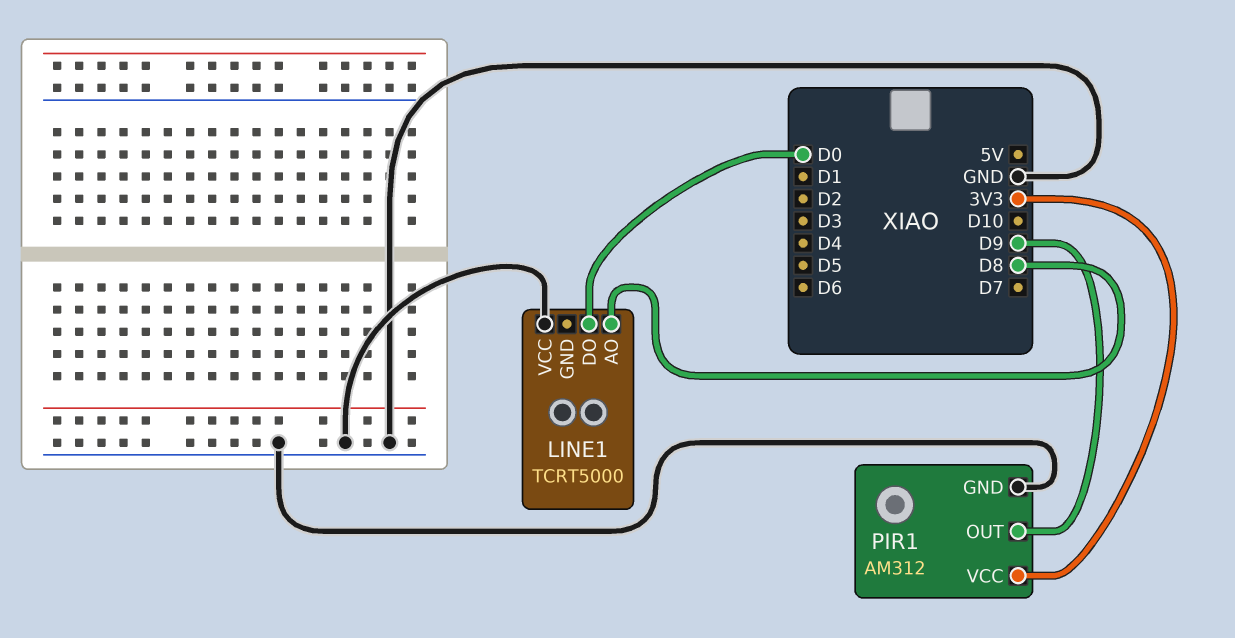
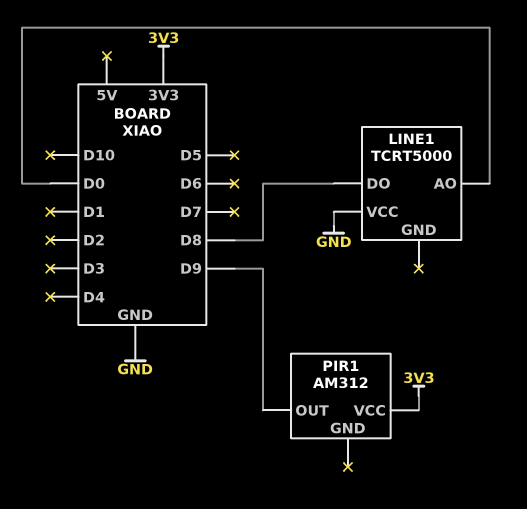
LINE1 pin AO: D8 -> D0
LINE1 pin DO: D0 -> D8
PIR1 pin GND: GND -> none

